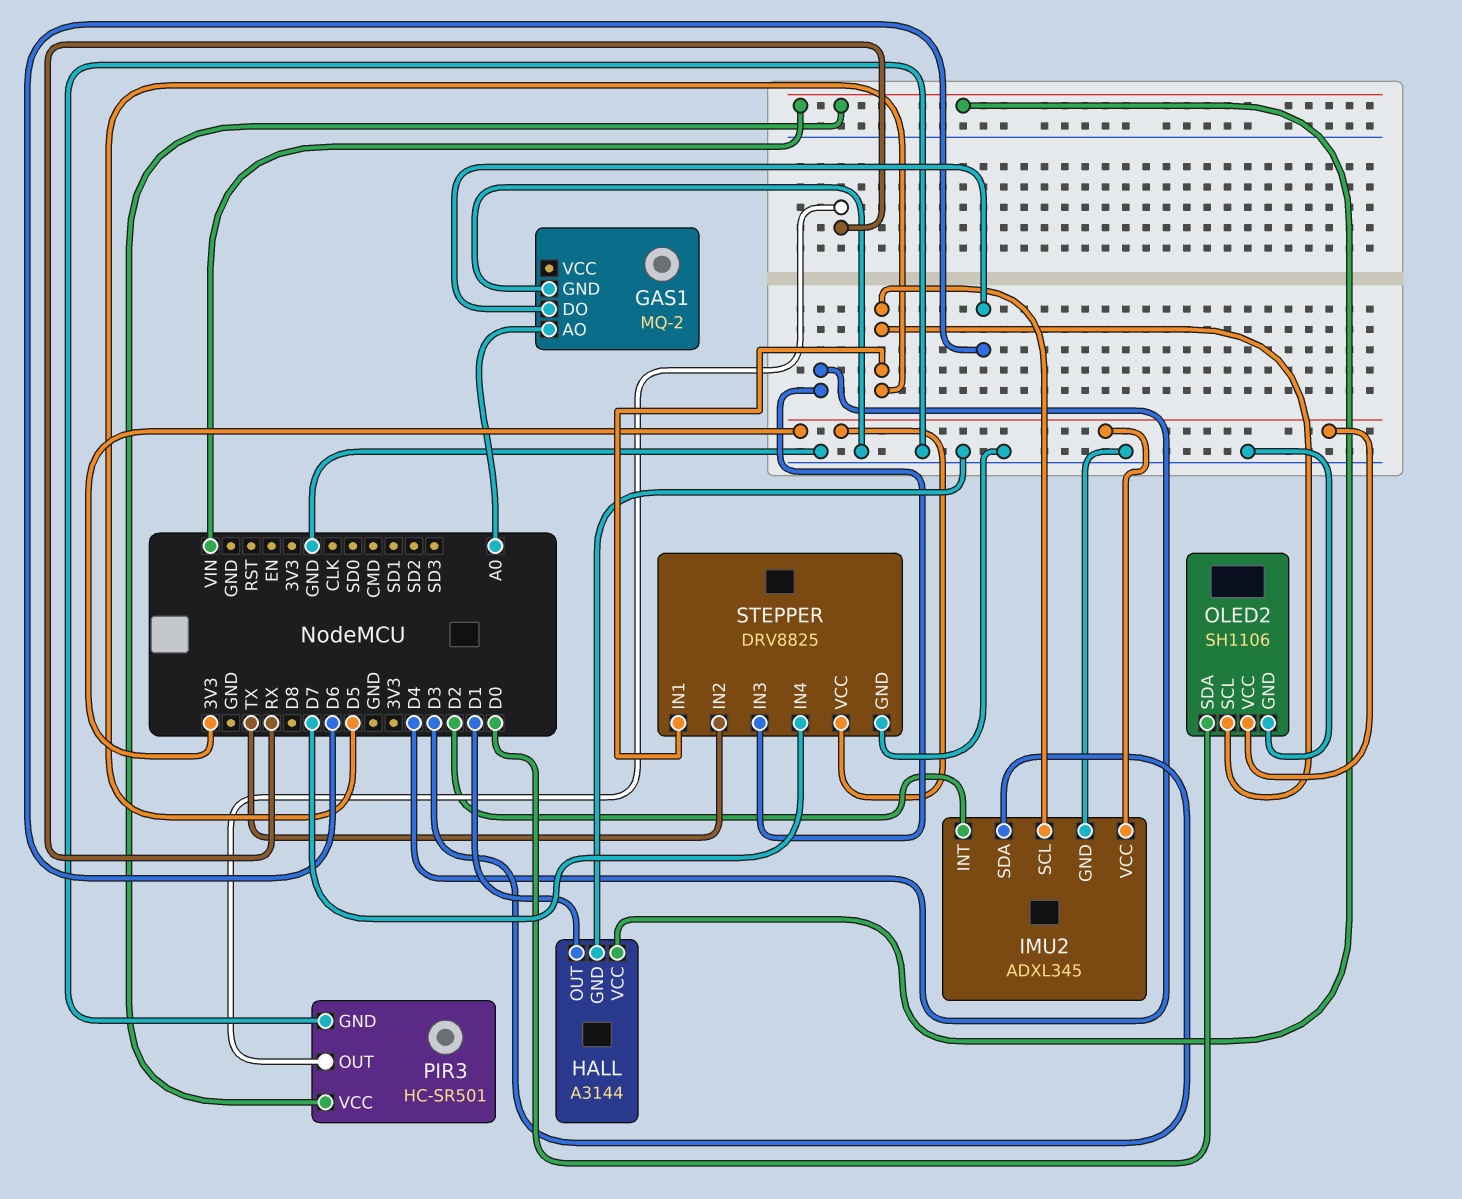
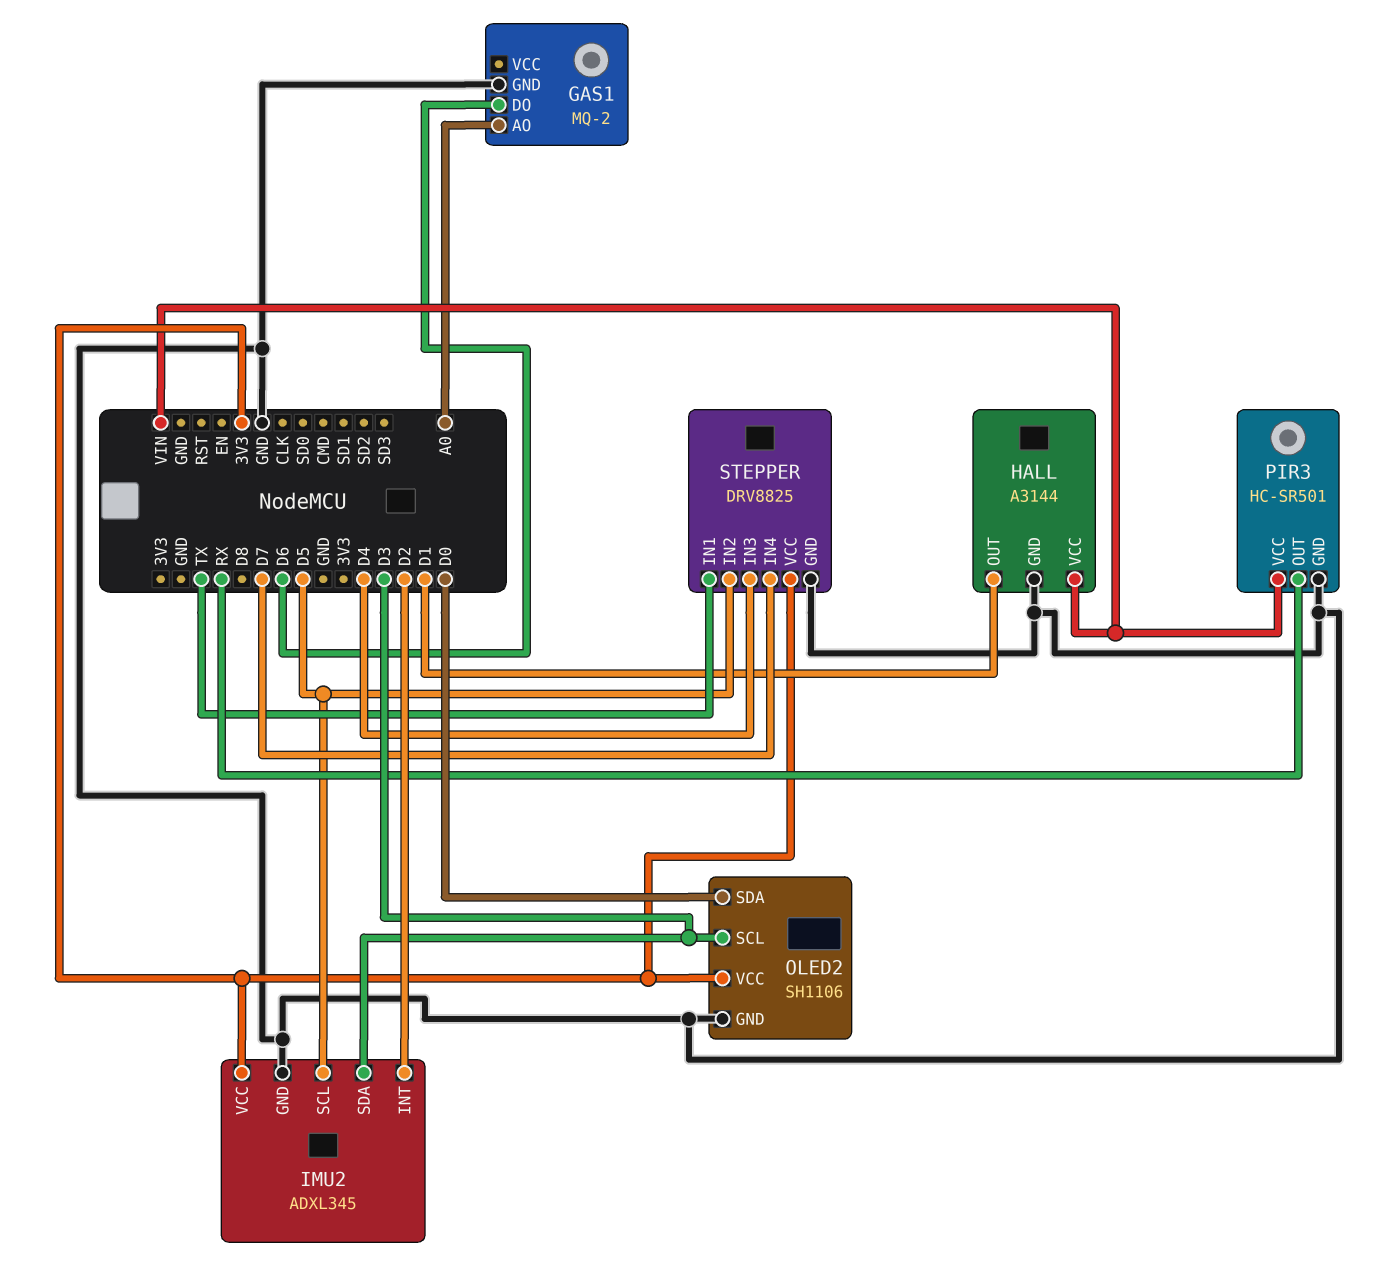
OLED2 pin SCL: D5 -> D3
STEPPER pin IN1: D5 -> TX
STEPPER pin IN2: TX -> D5

